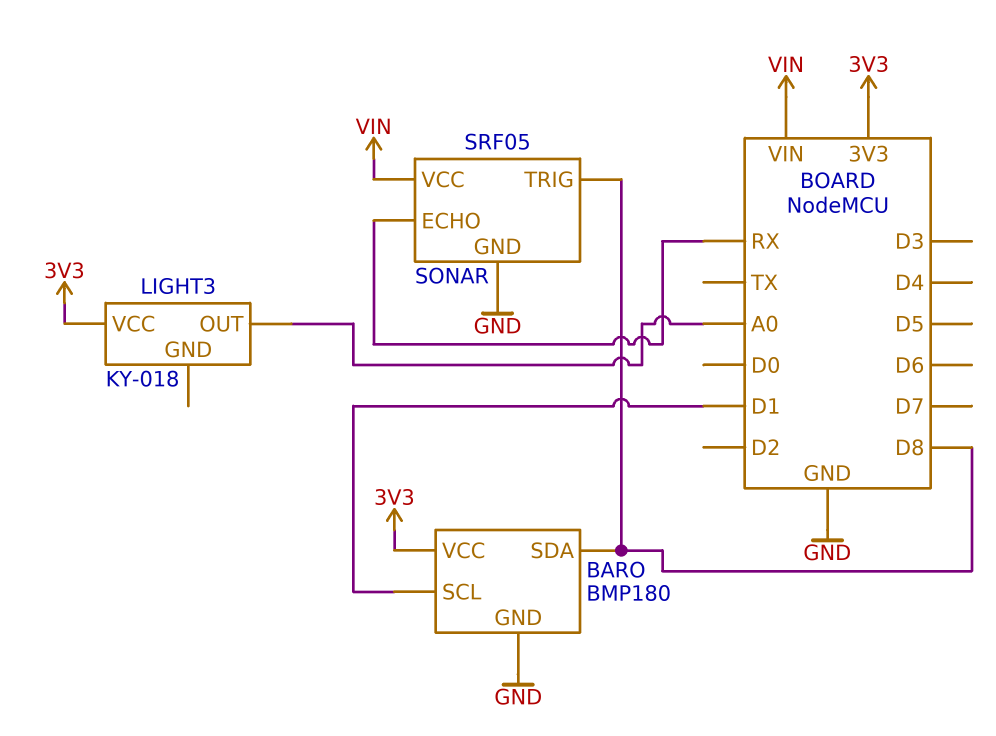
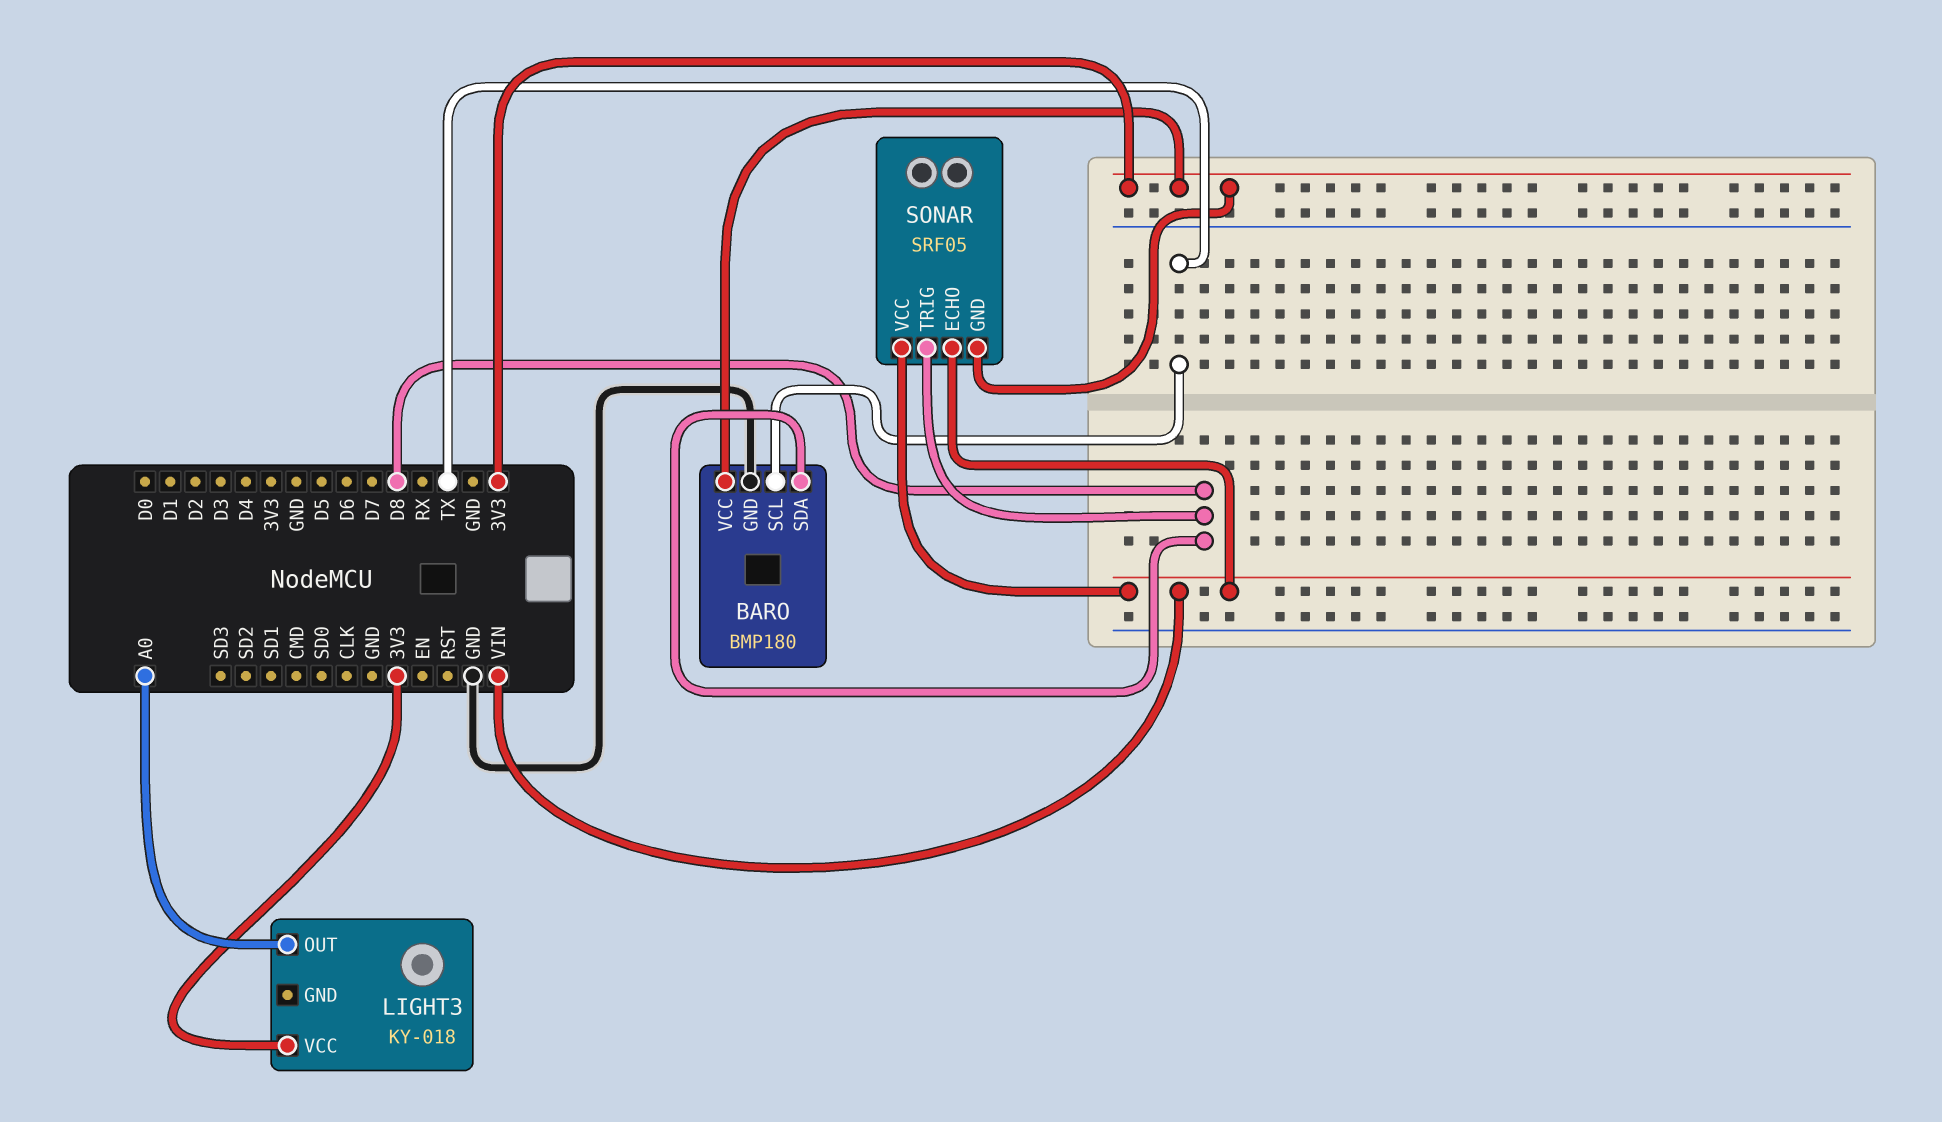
BARO pin SCL: D1 -> TX
SONAR pin ECHO: RX -> VIN
SONAR pin GND: GND -> 3V3

